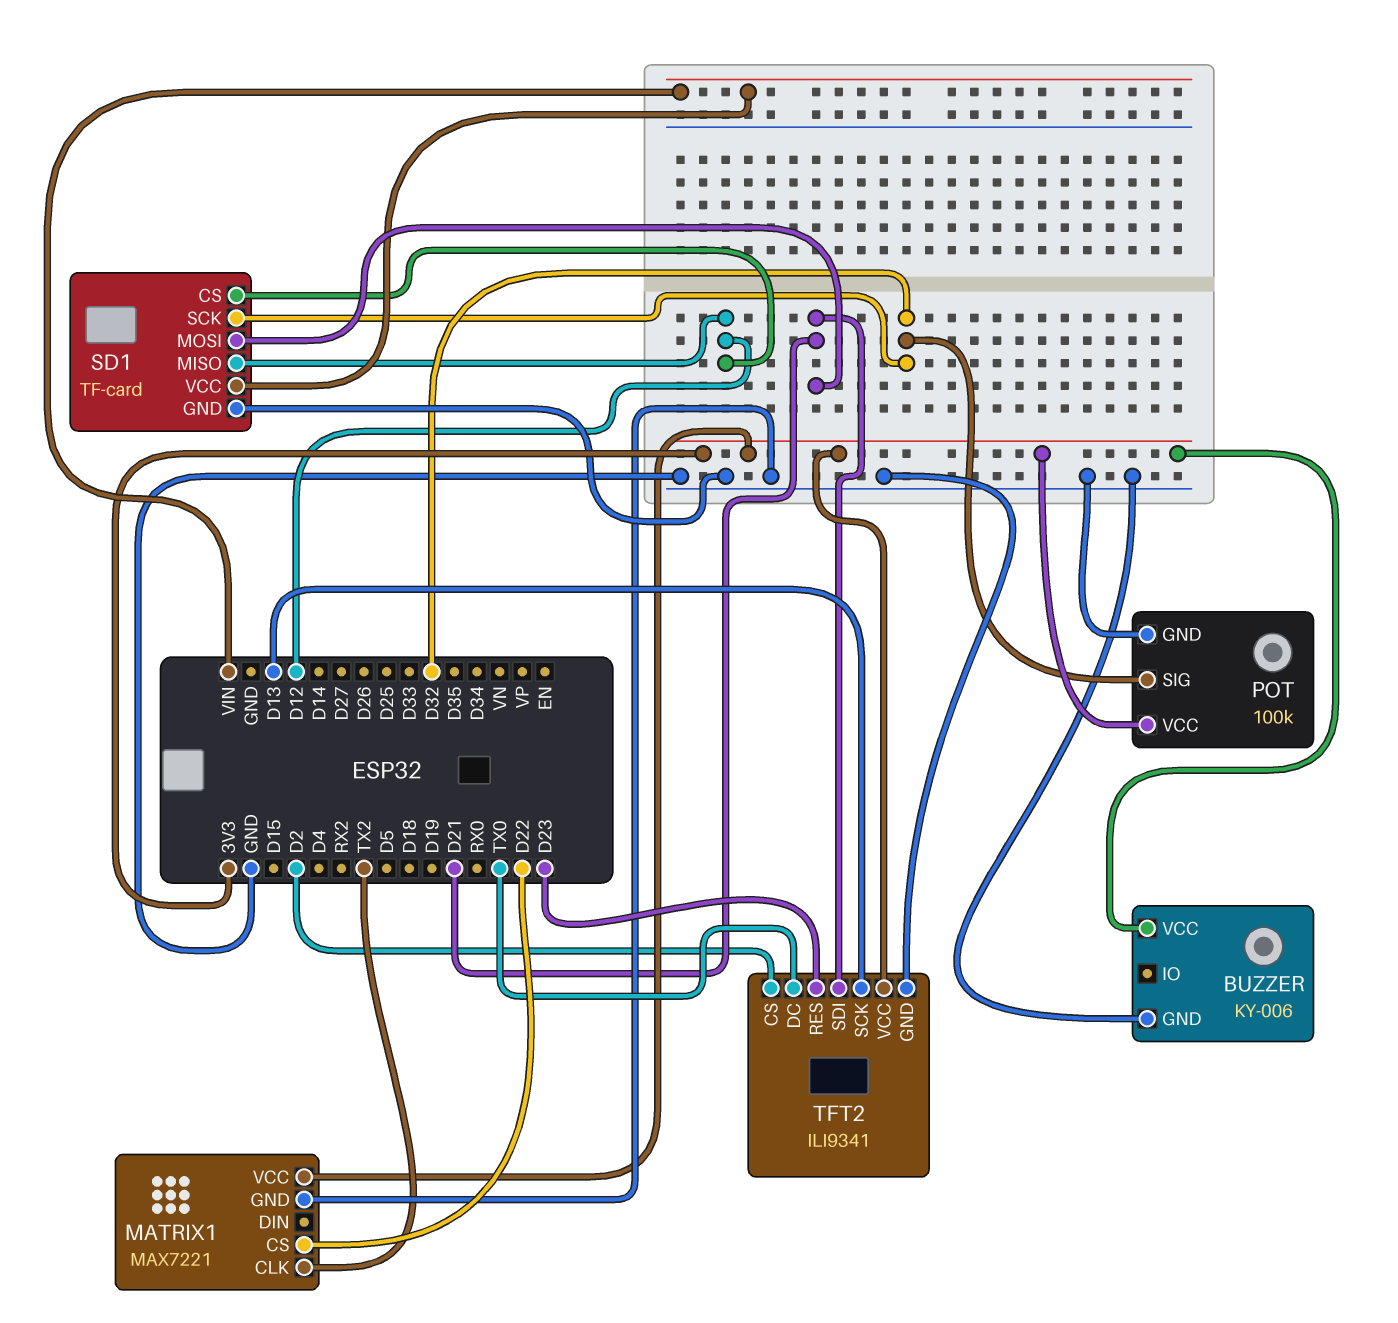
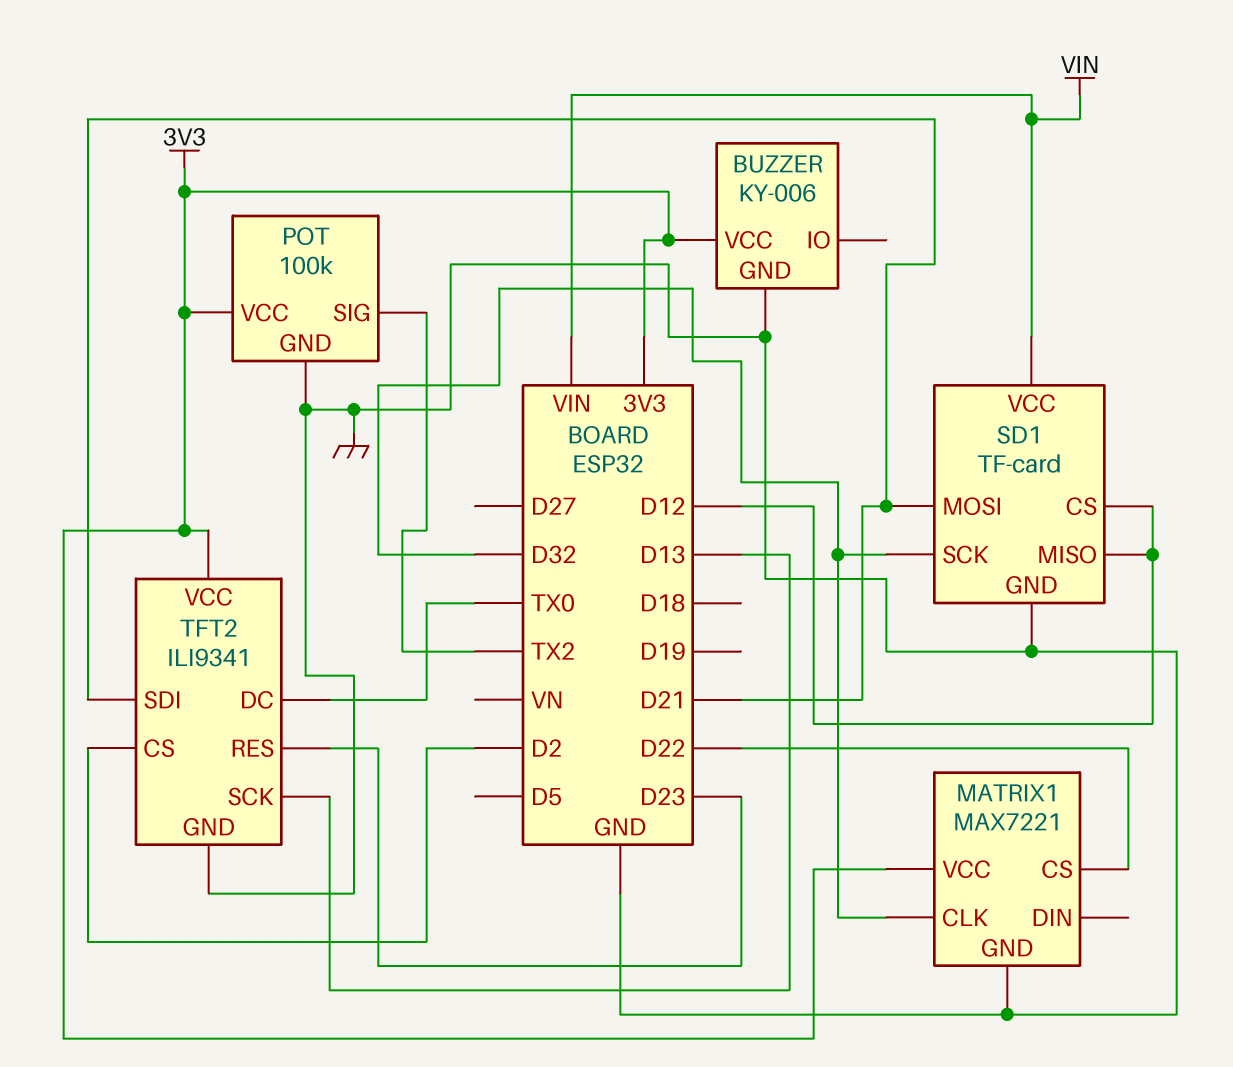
MATRIX1 pin CLK: TX2 -> D32
POT pin SIG: D32 -> TX2

